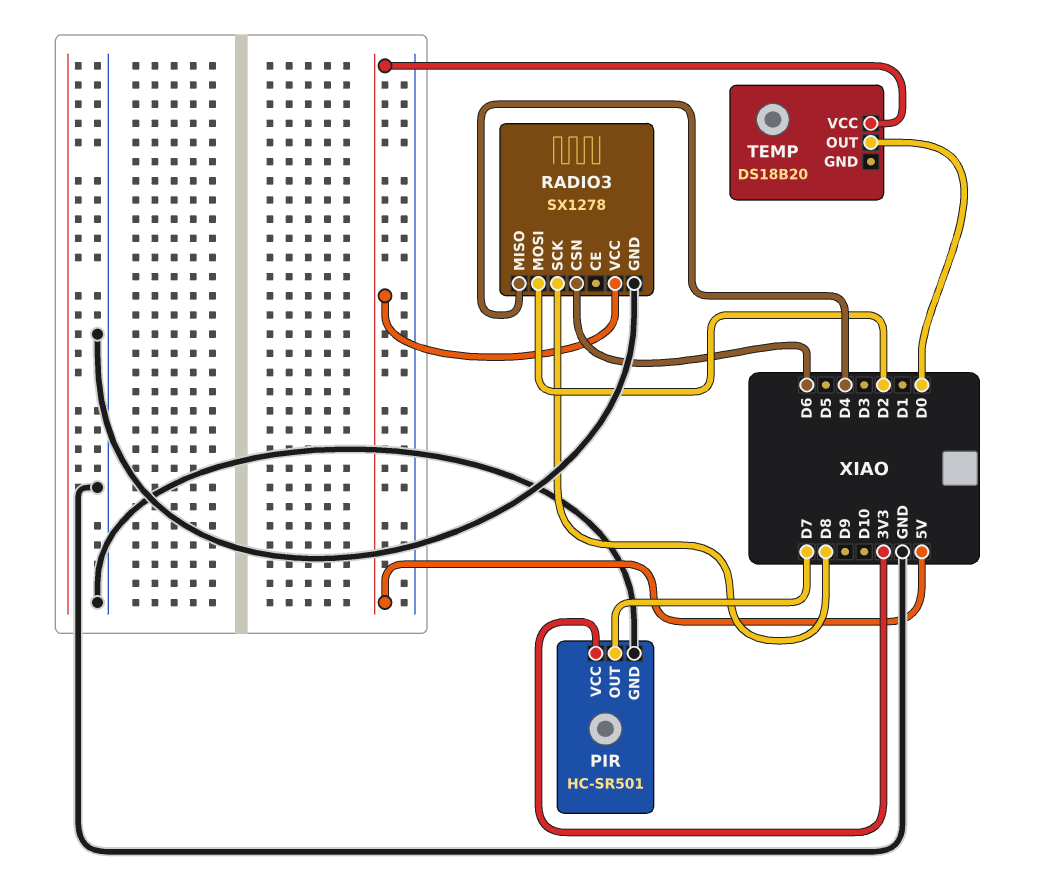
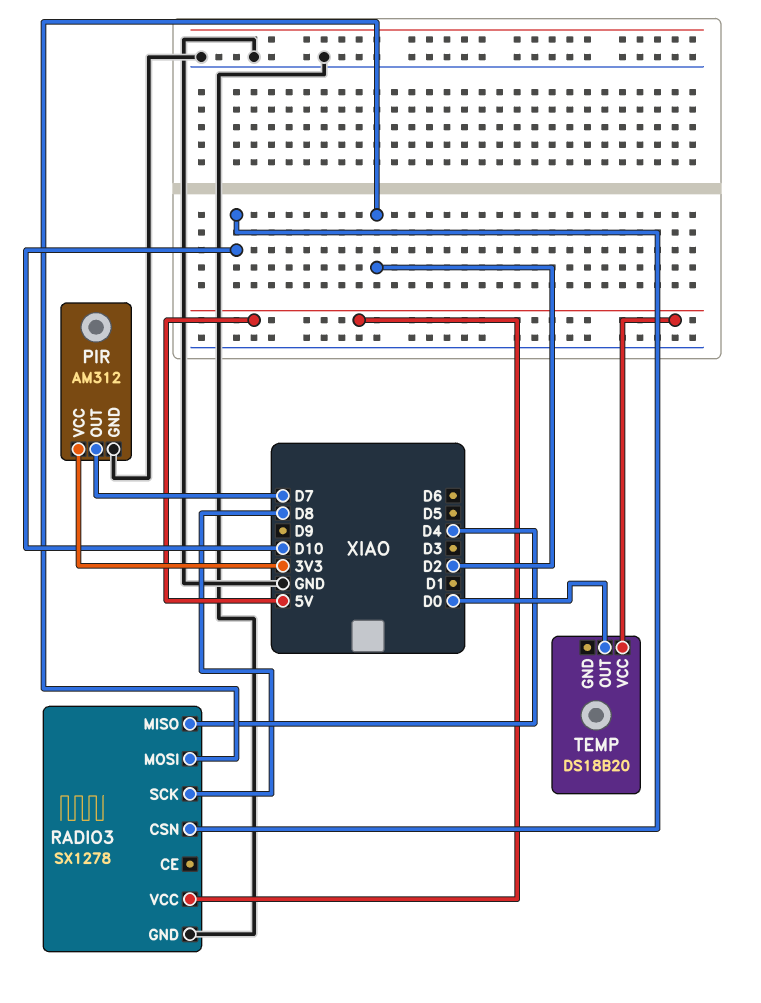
PIR: HC-SR501 -> AM312
RADIO3 pin CSN: D6 -> D10

